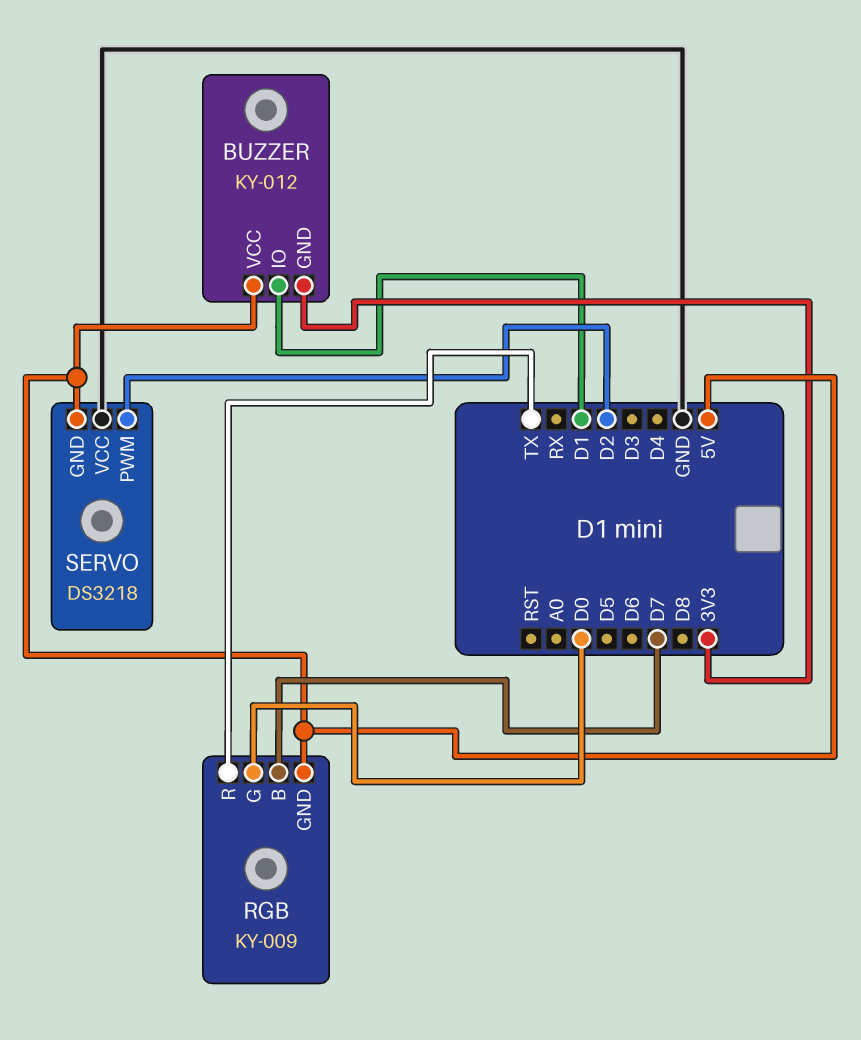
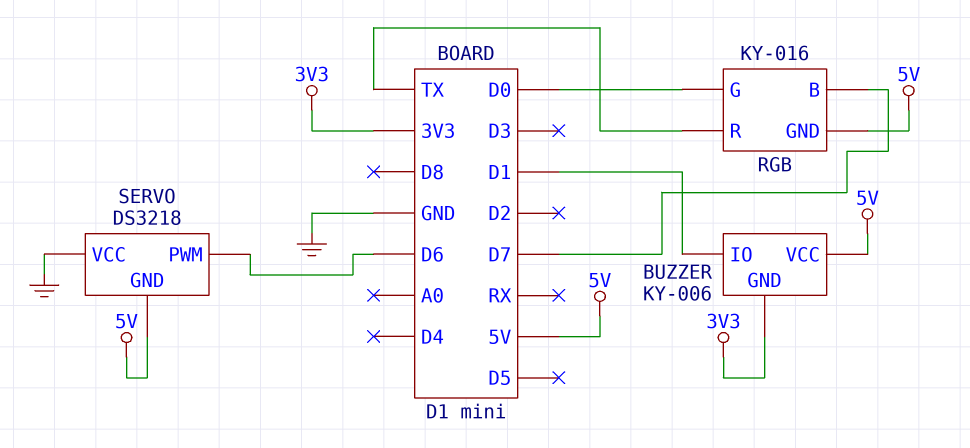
BUZZER: KY-012 -> KY-006
RGB: KY-009 -> KY-016
SERVO pin PWM: D2 -> D6

